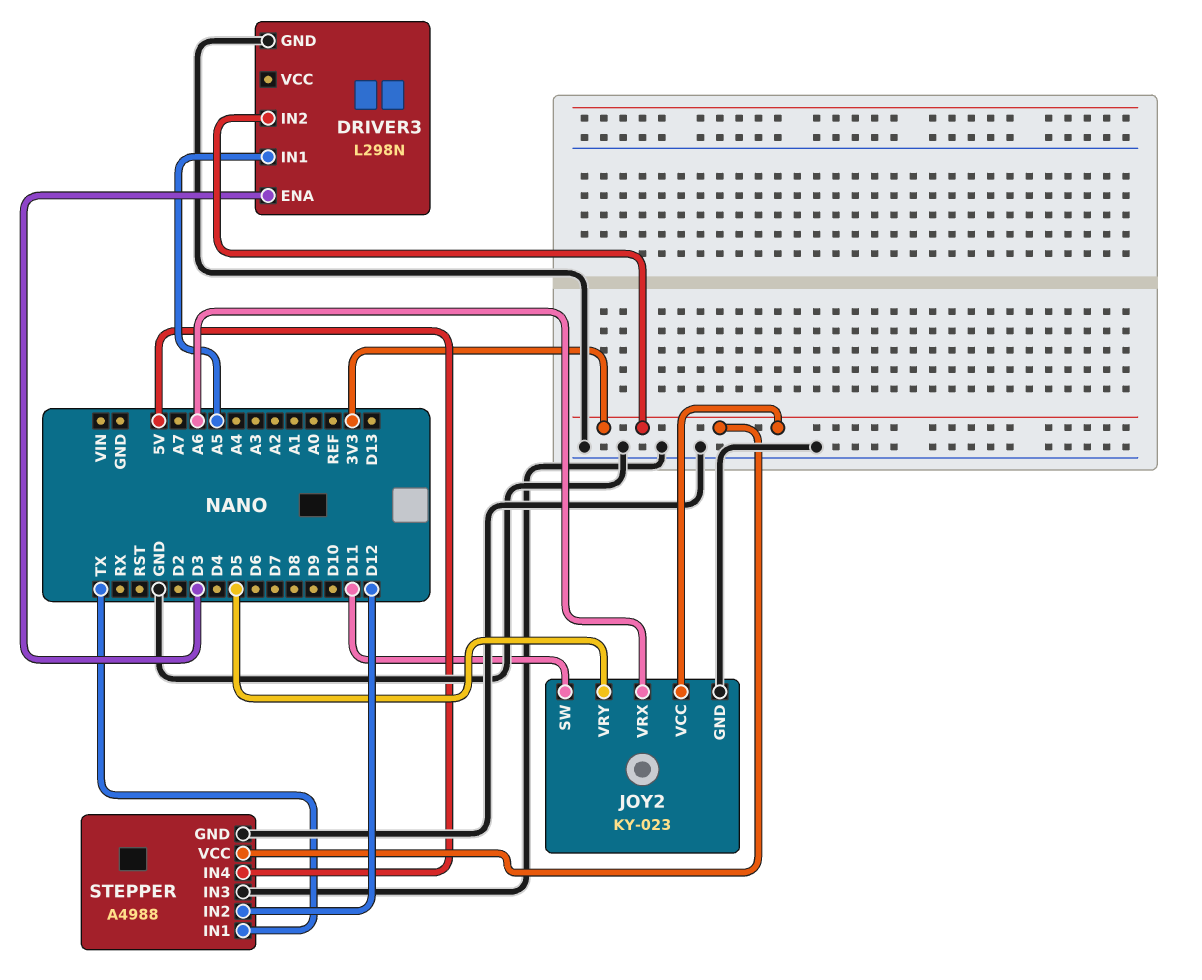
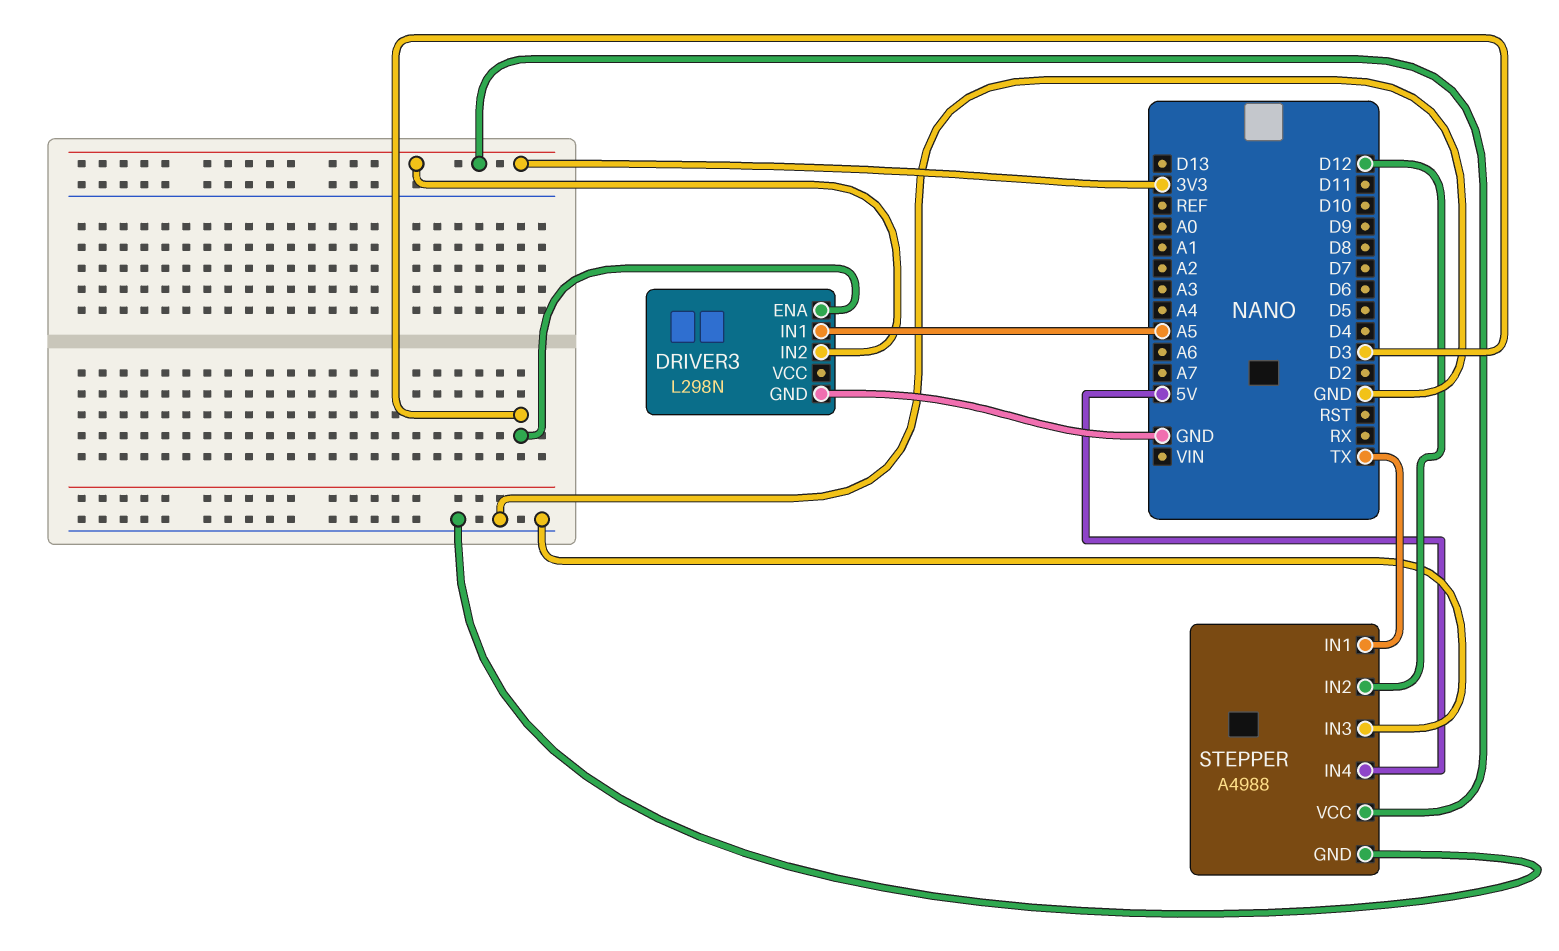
JOY2: KY-023 -> none
JOY2 pin GND: GND -> none
JOY2 pin SW: D11 -> none
JOY2 pin VCC: 3V3 -> none
JOY2 pin VRX: A6 -> none
JOY2 pin VRY: D5 -> none

